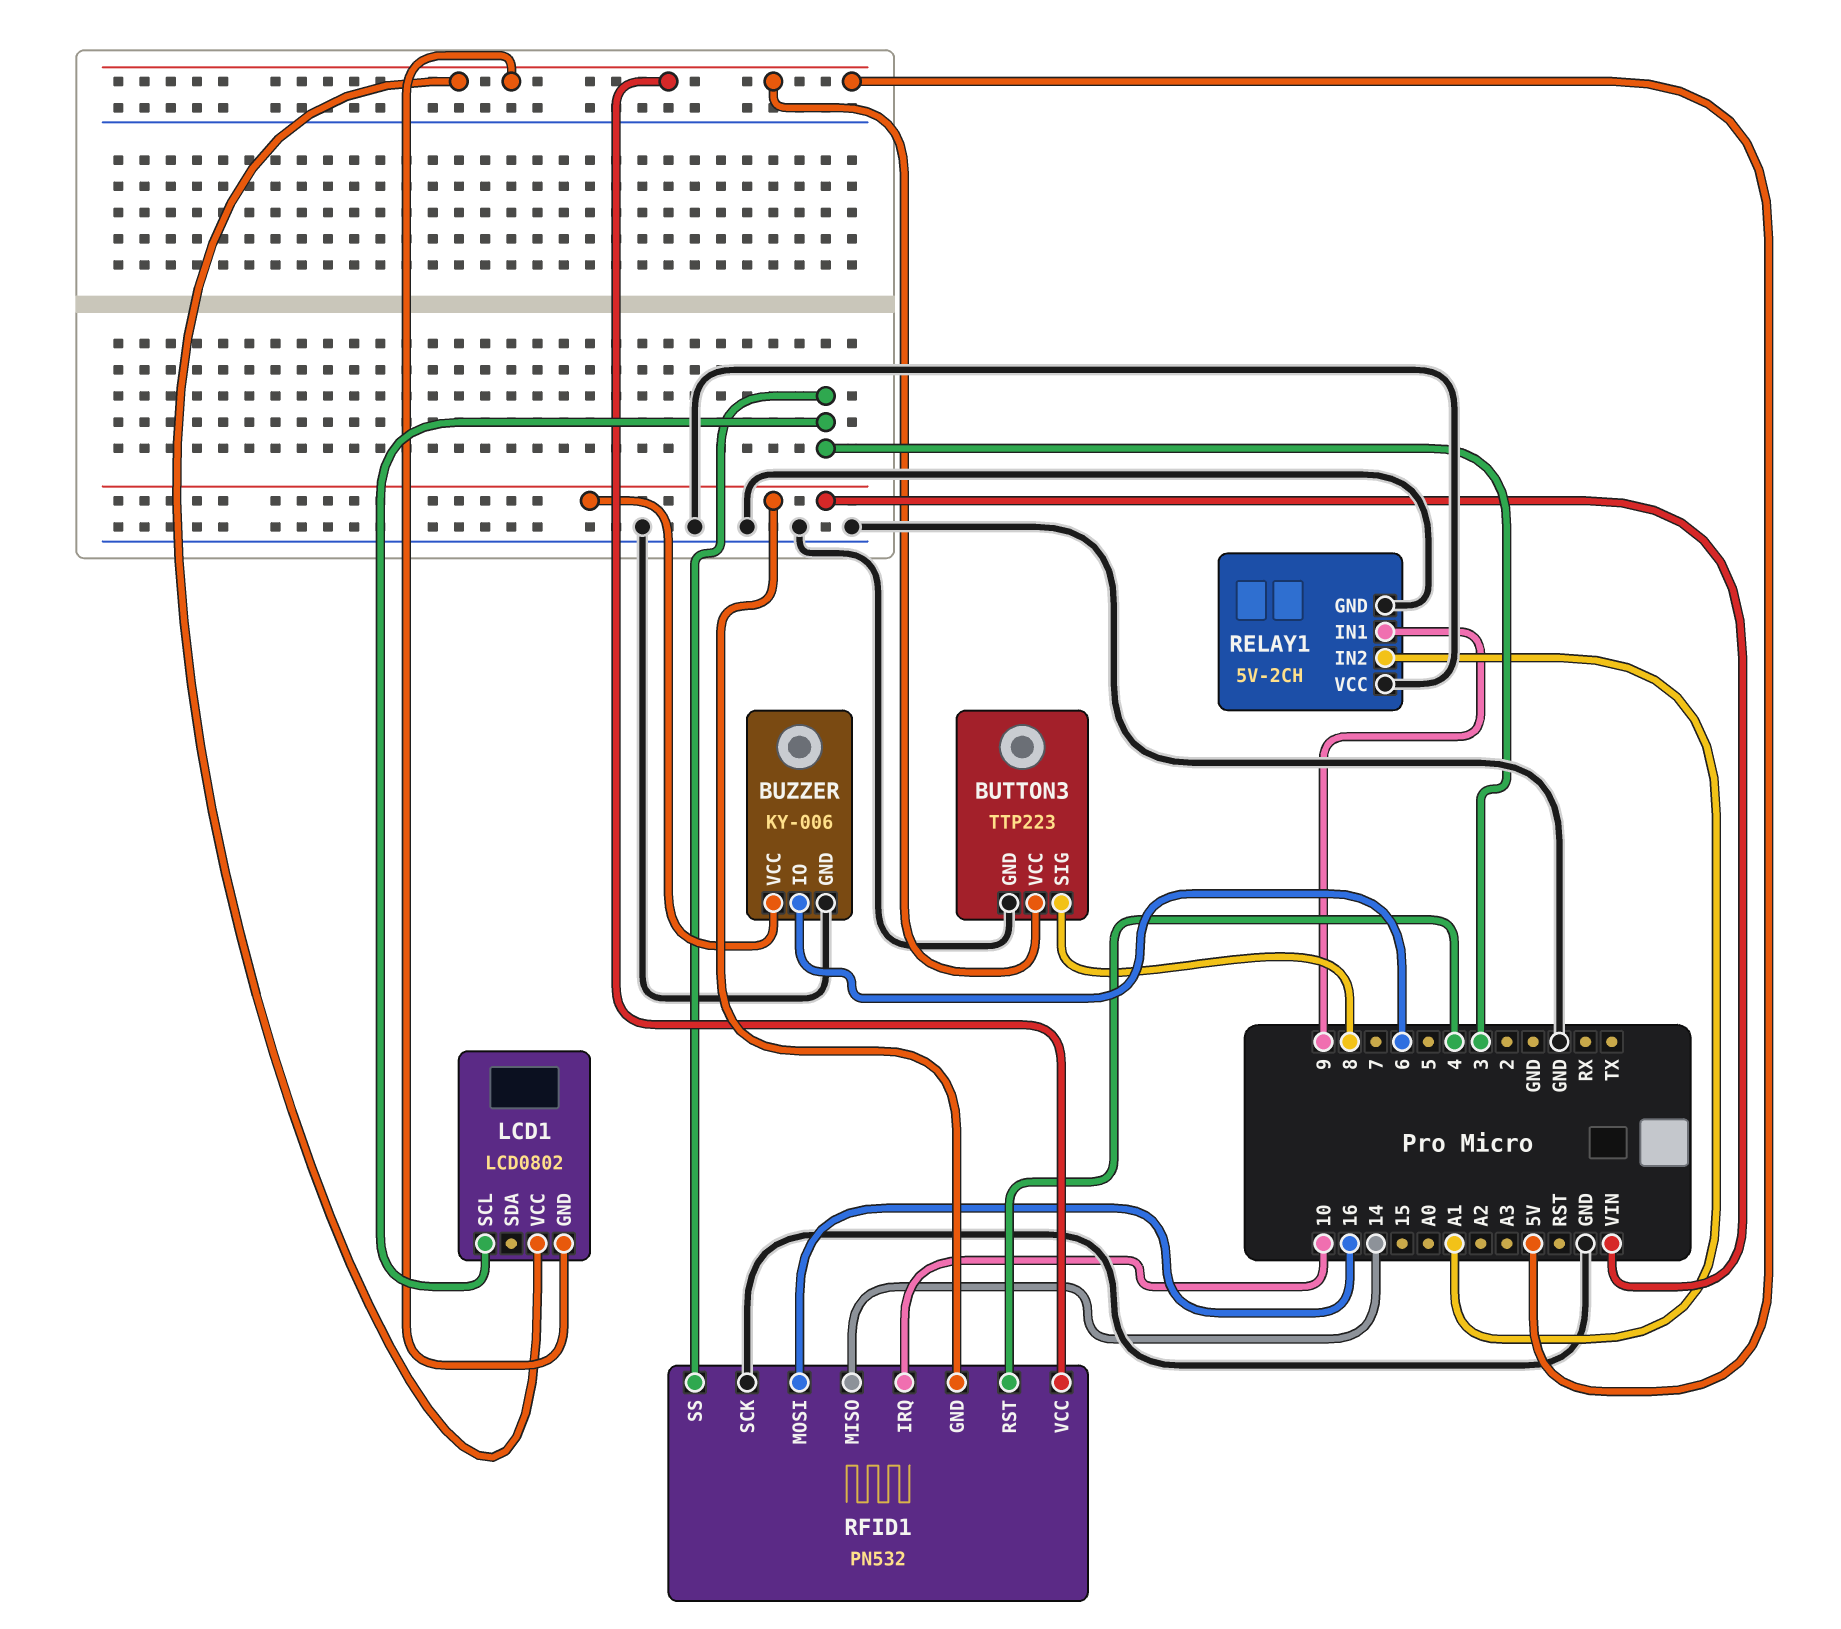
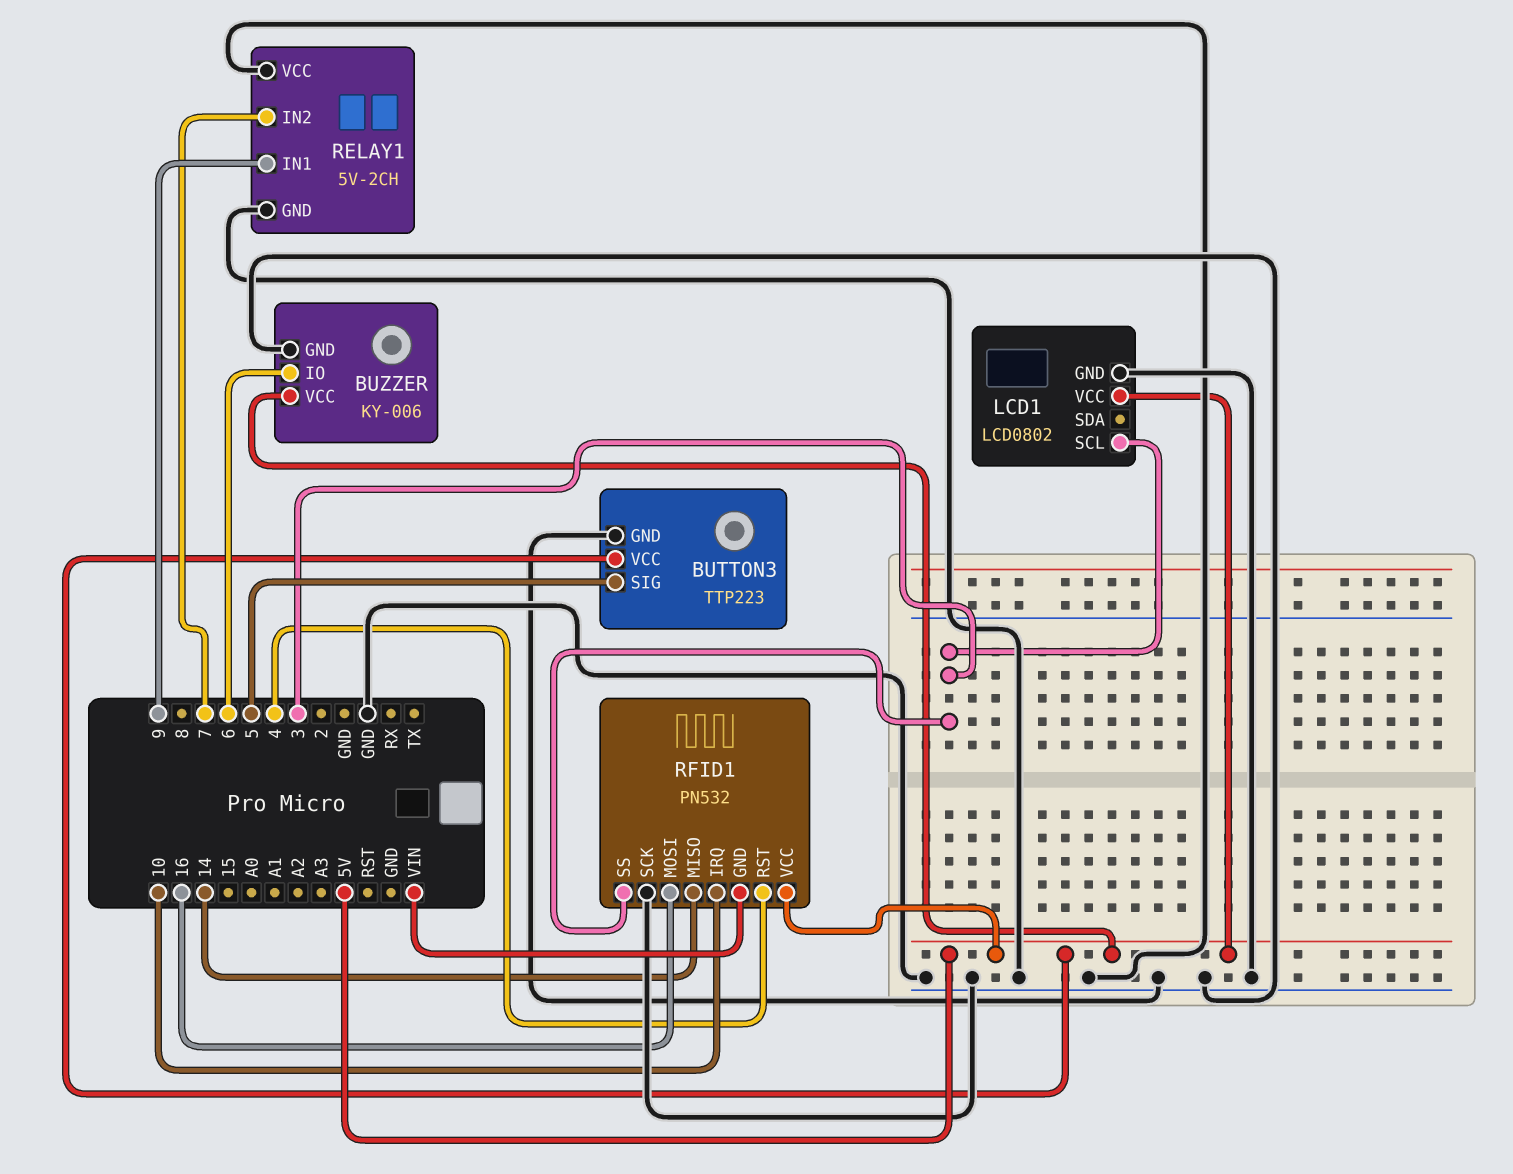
BUTTON3 pin SIG: 8 -> 5
BUZZER pin VCC: VIN -> 5V
LCD1 pin GND: 5V -> GND
RELAY1 pin IN2: A1 -> 7

